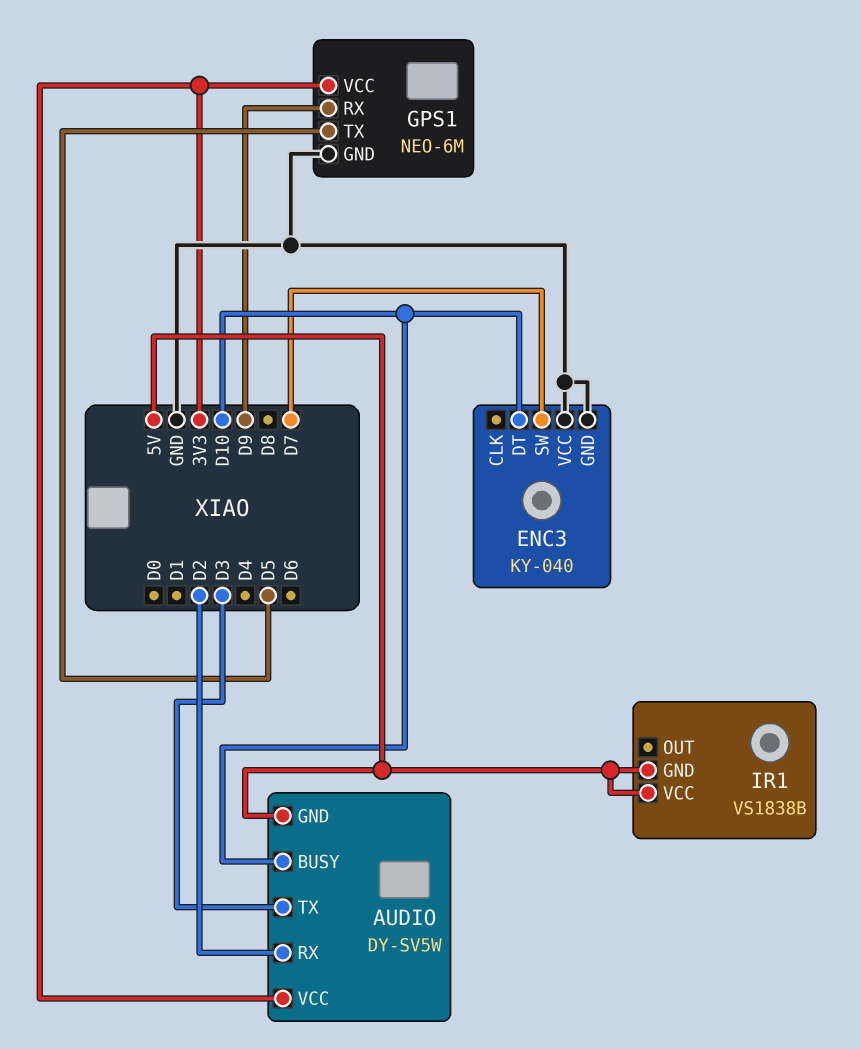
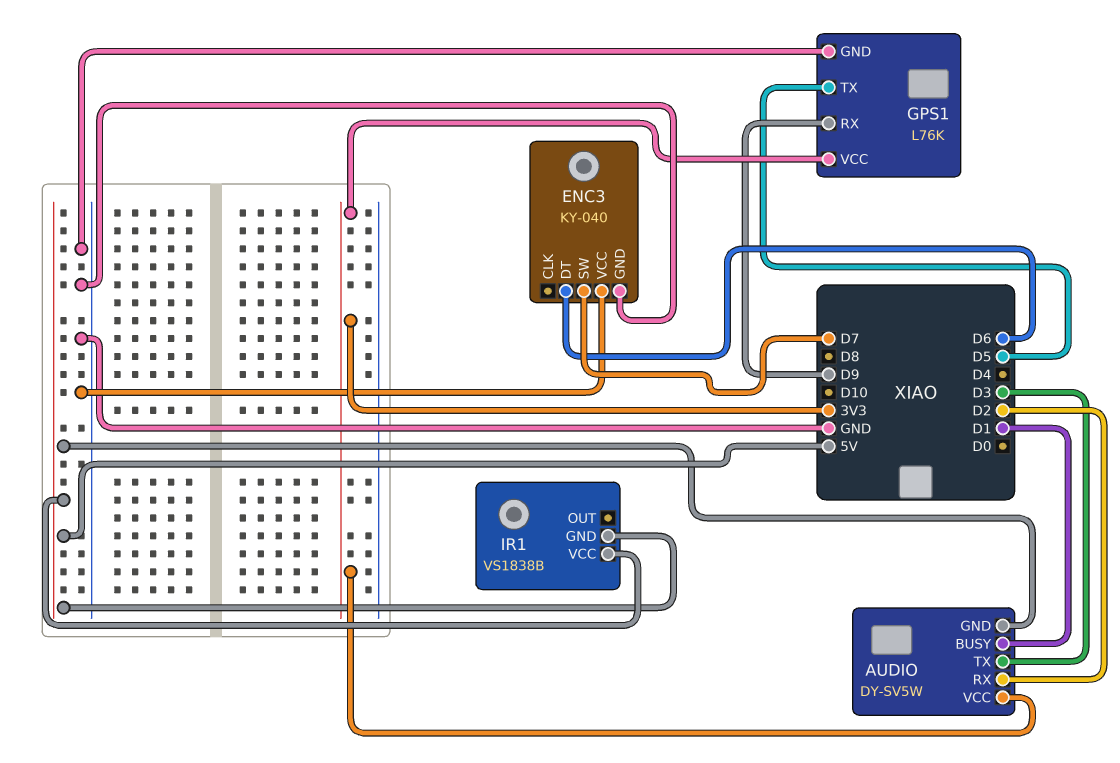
AUDIO pin BUSY: D10 -> D1
ENC3 pin DT: D10 -> D6
GPS1: NEO-6M -> L76K

